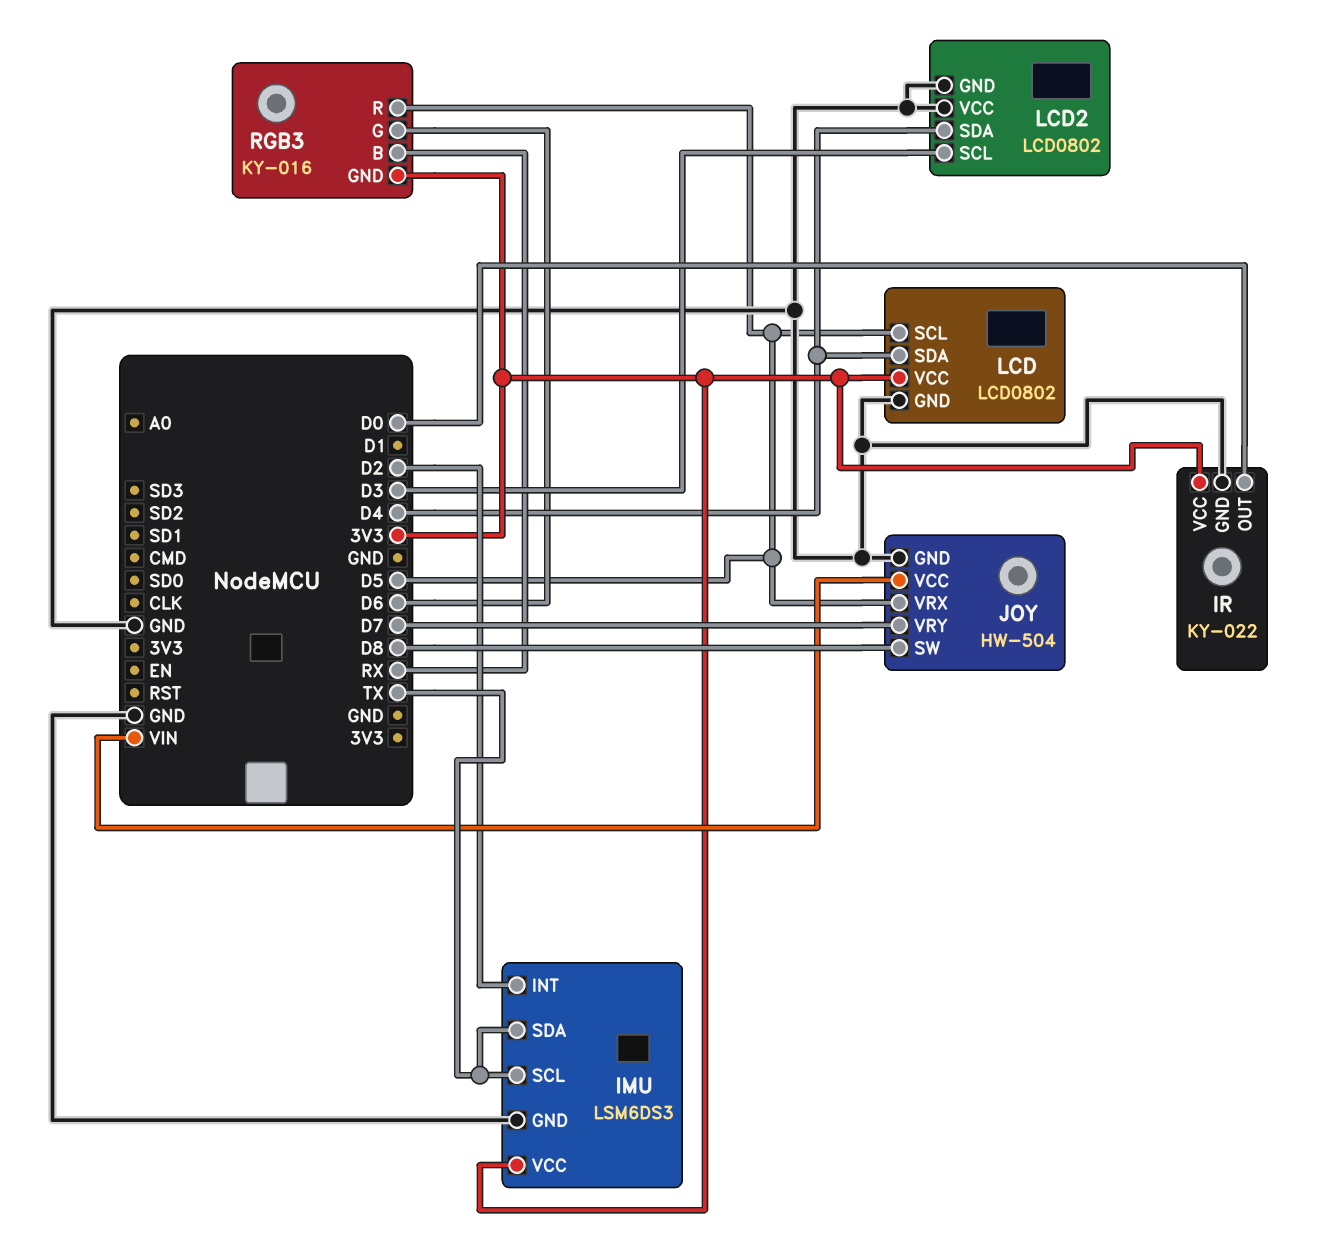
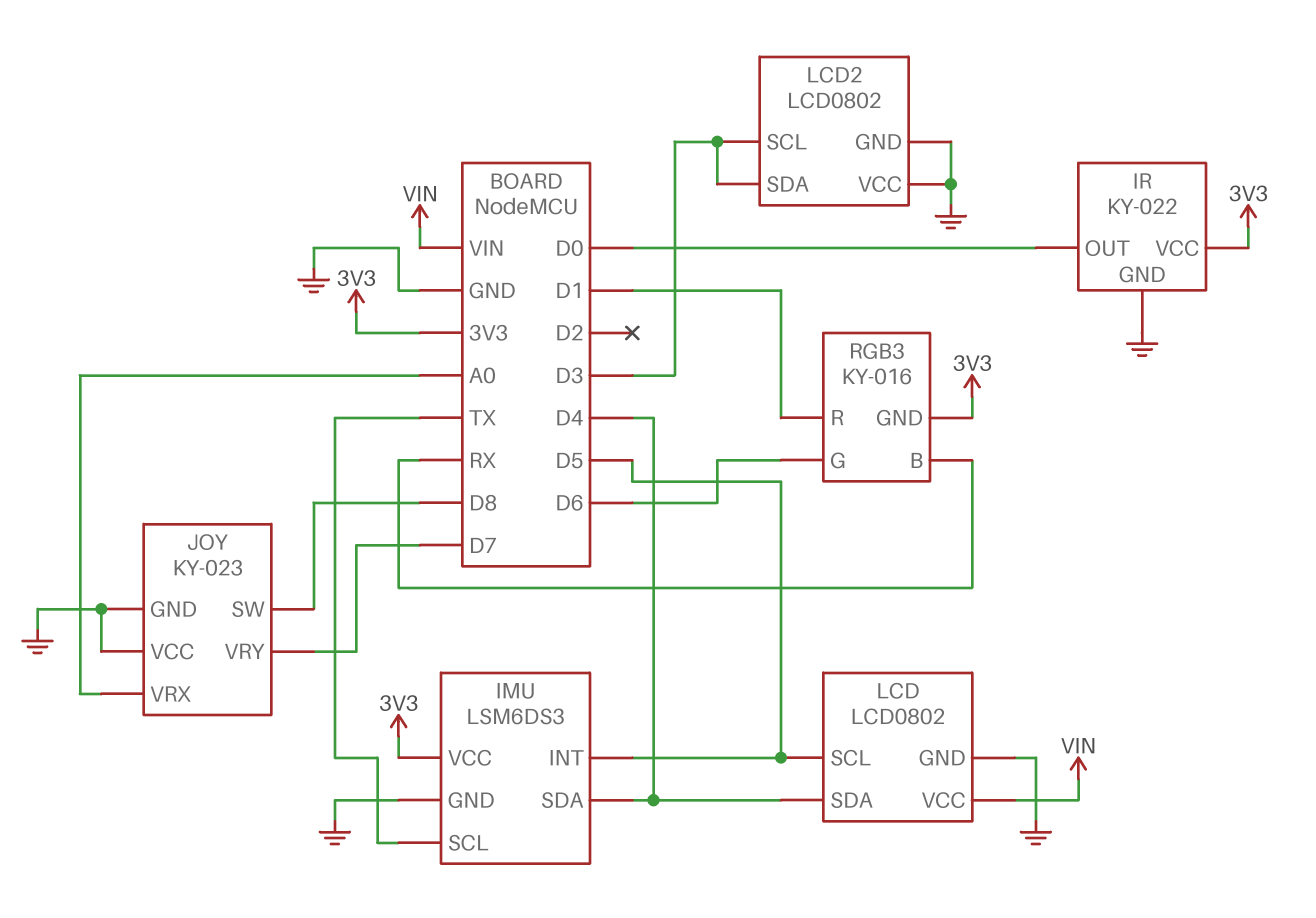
IMU pin INT: D2 -> D5
IMU pin SDA: TX -> D4
JOY: HW-504 -> KY-023
JOY pin VCC: VIN -> GND
JOY pin VRX: D5 -> A0
LCD pin VCC: 3V3 -> VIN
LCD2 pin SDA: D4 -> D3
RGB3 pin R: D5 -> D1

